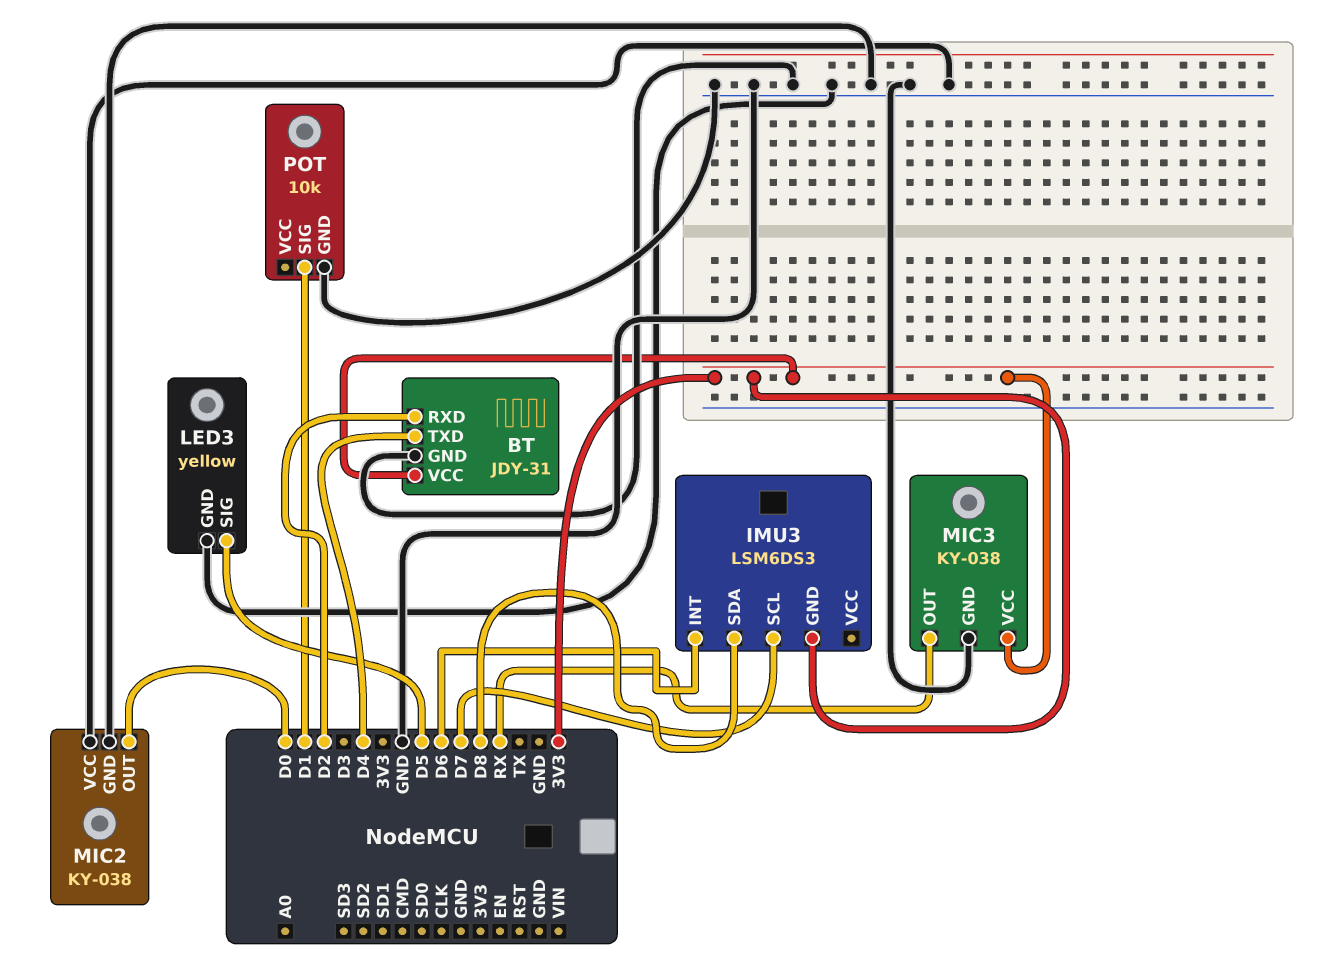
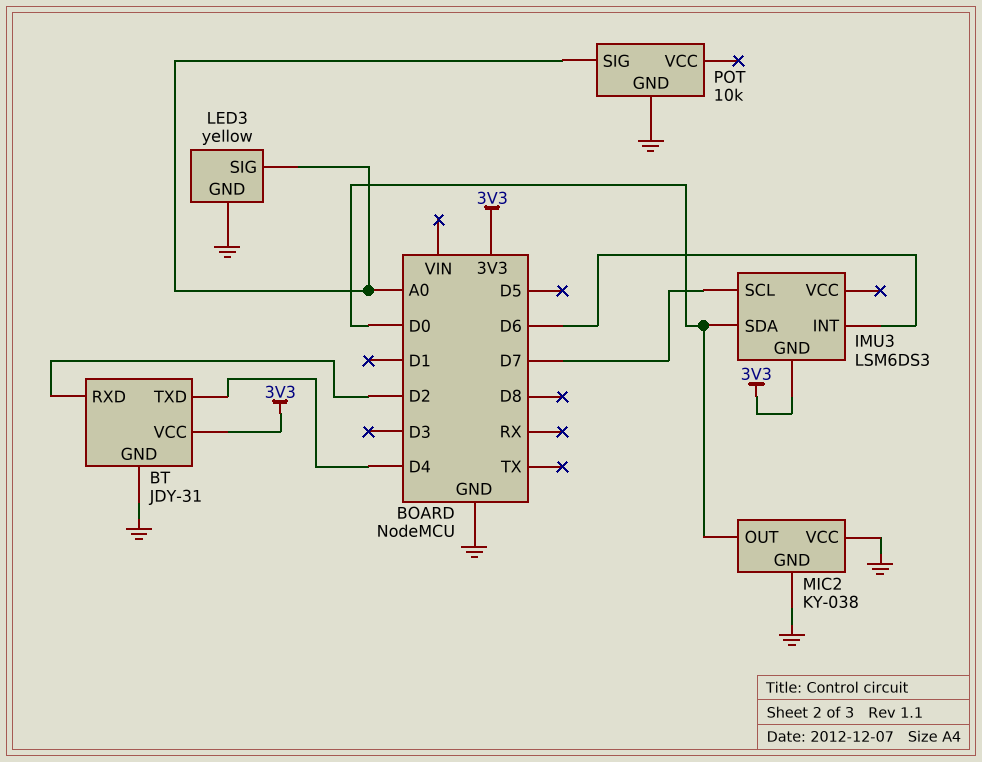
IMU3 pin SDA: D8 -> D0
LED3 pin SIG: D5 -> A0
MIC3: KY-038 -> none
MIC3 pin GND: GND -> none
MIC3 pin OUT: RX -> none
MIC3 pin VCC: 3V3 -> none
POT pin SIG: D1 -> A0

